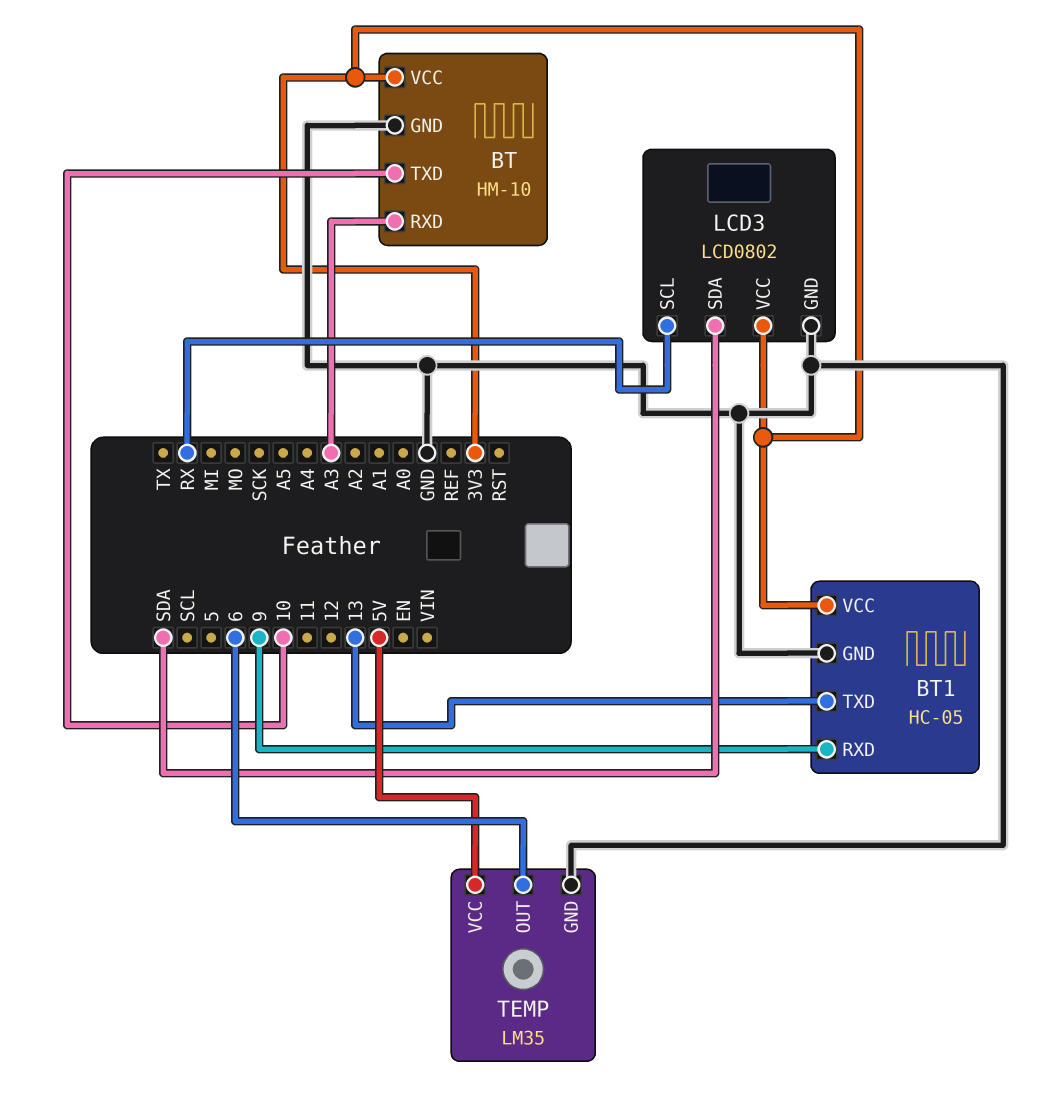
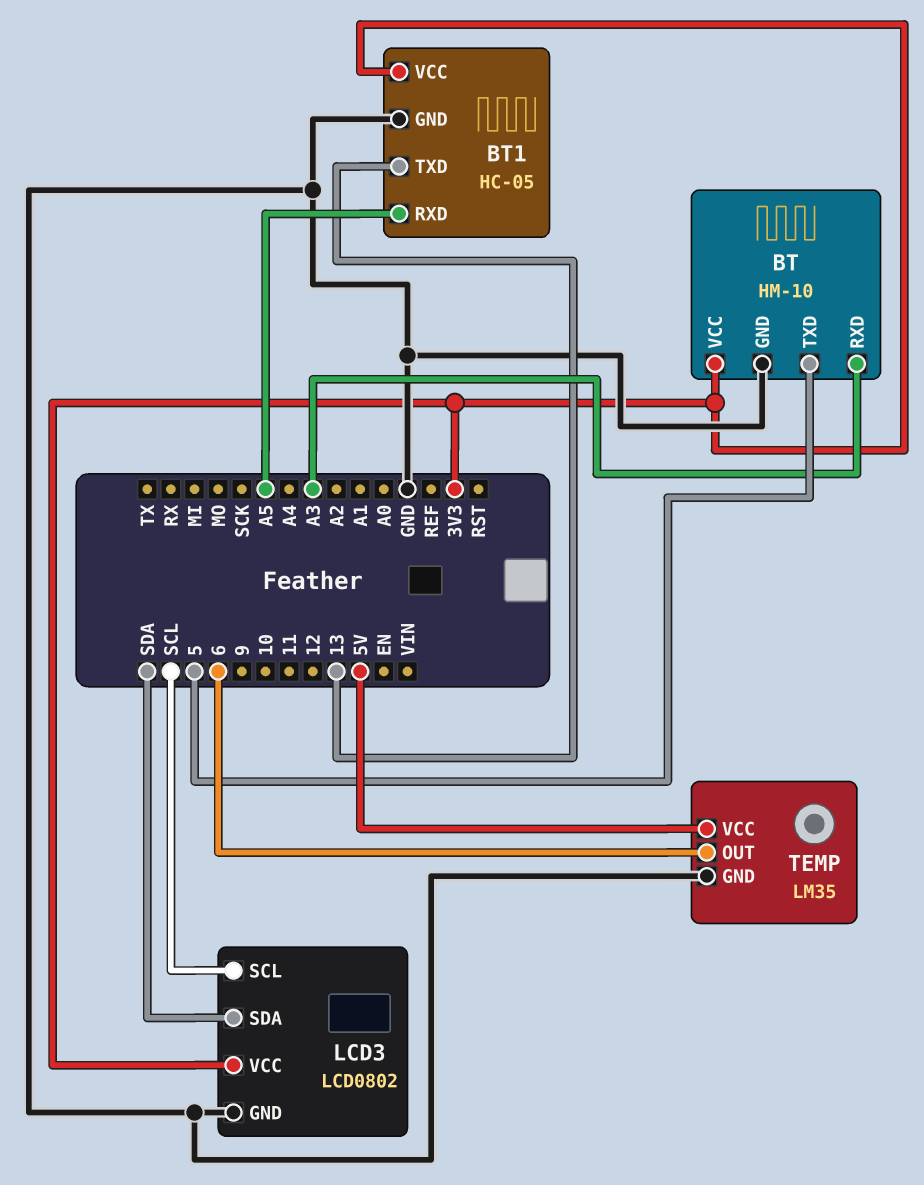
BT pin TXD: 10 -> 5
BT1 pin RXD: 9 -> A5
LCD3 pin SCL: RX -> SCL

